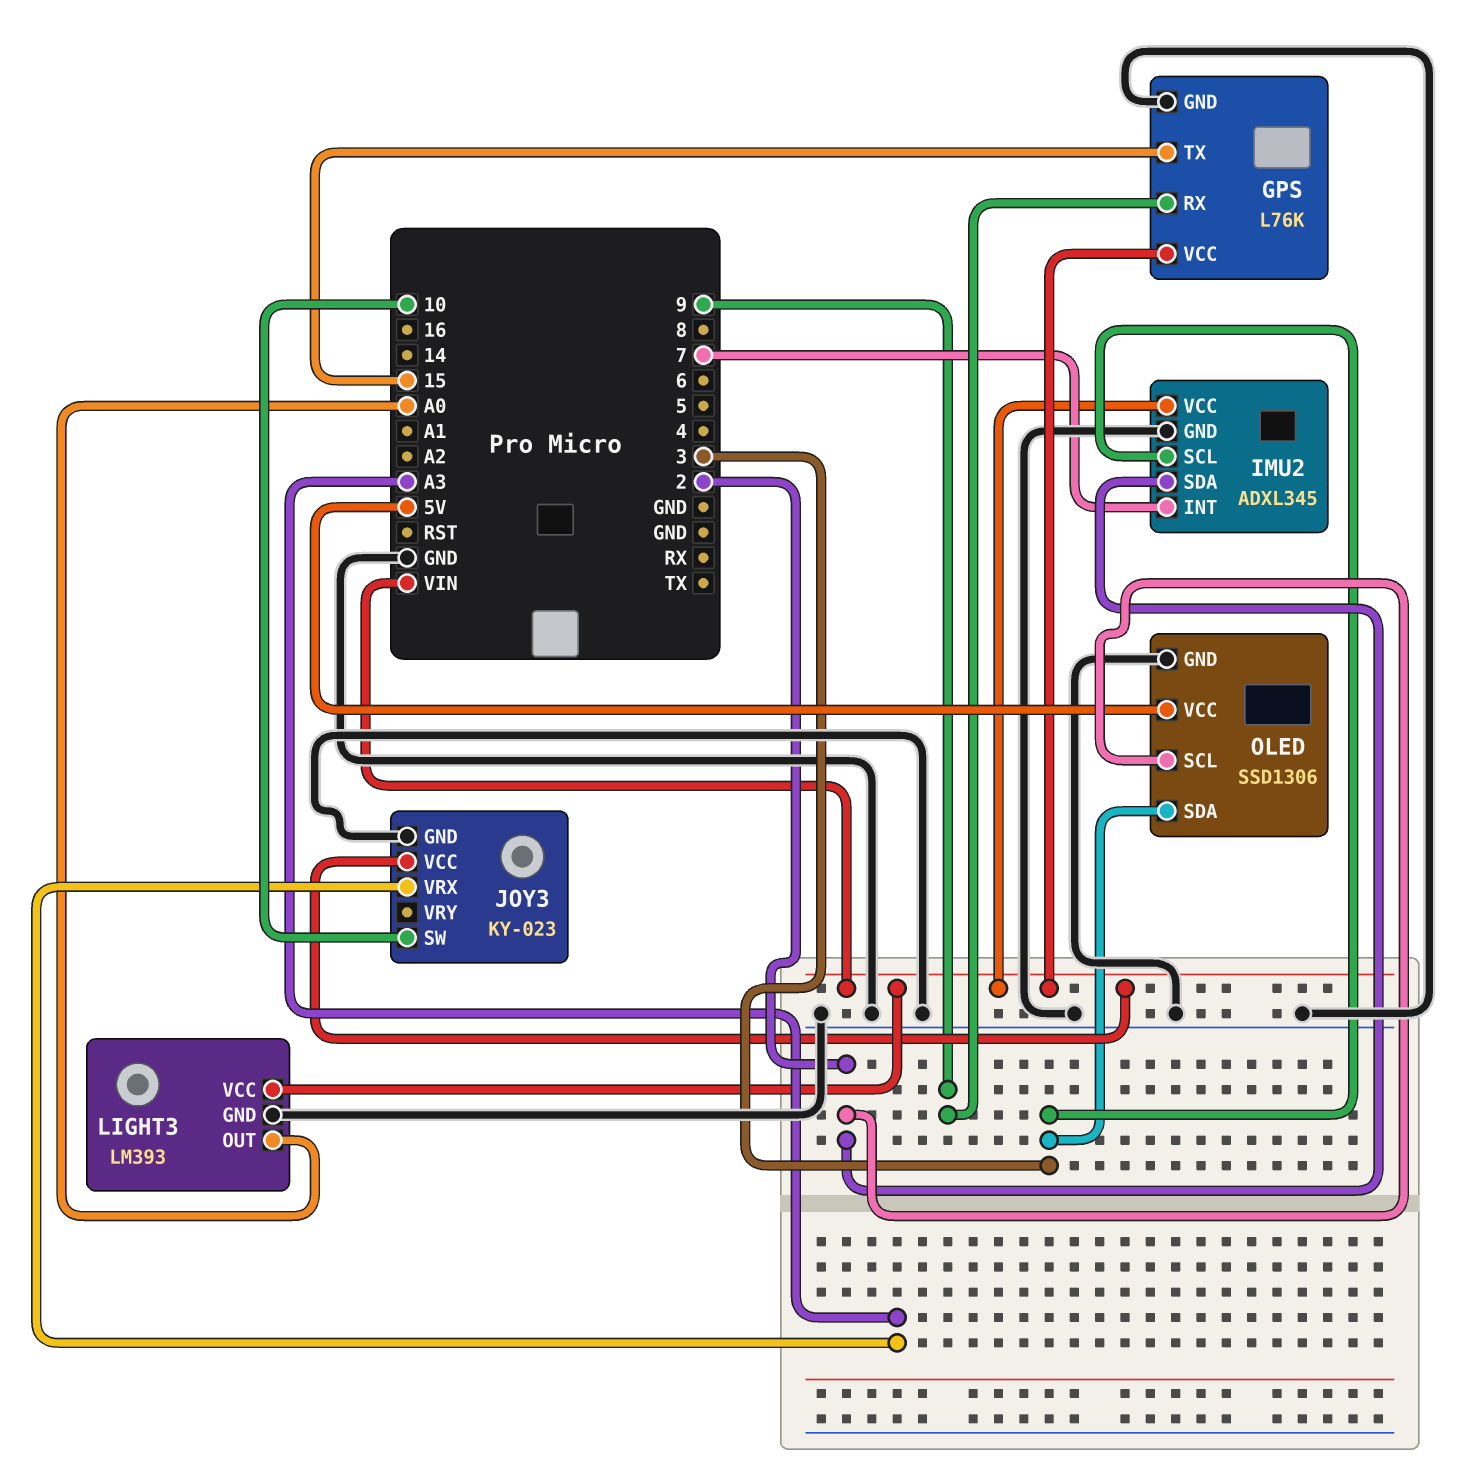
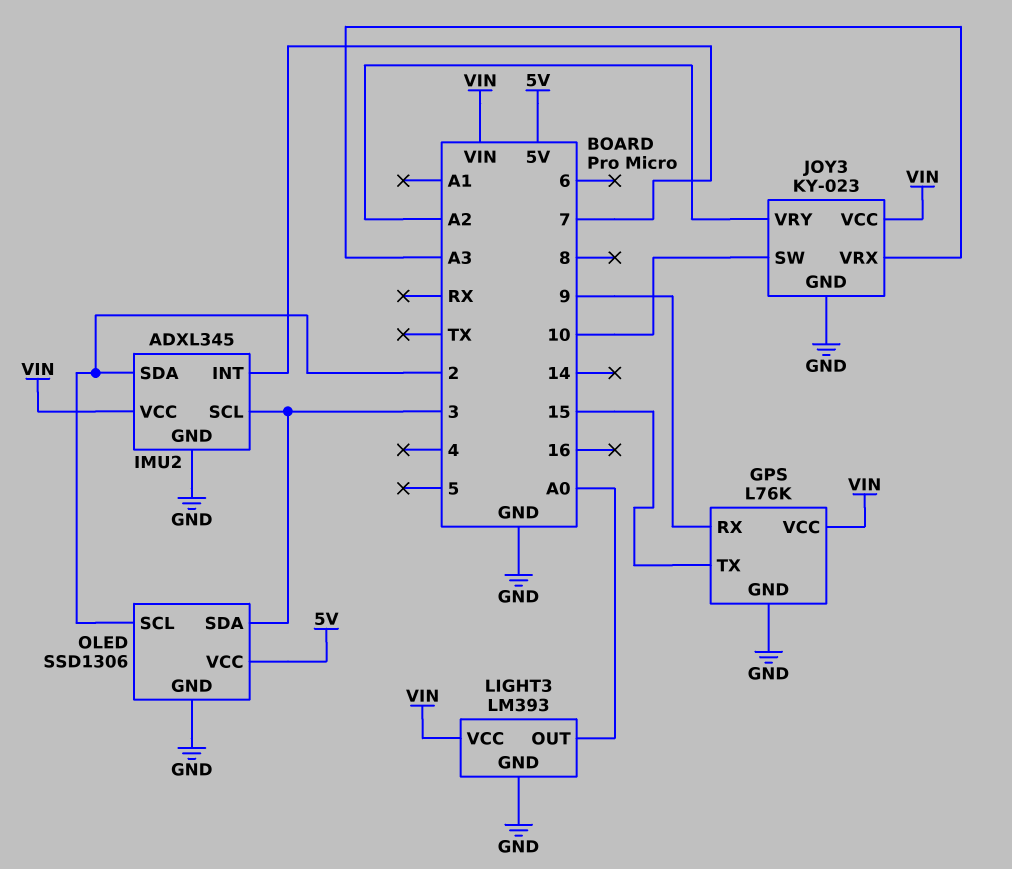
JOY3 pin VRY: none -> A2

